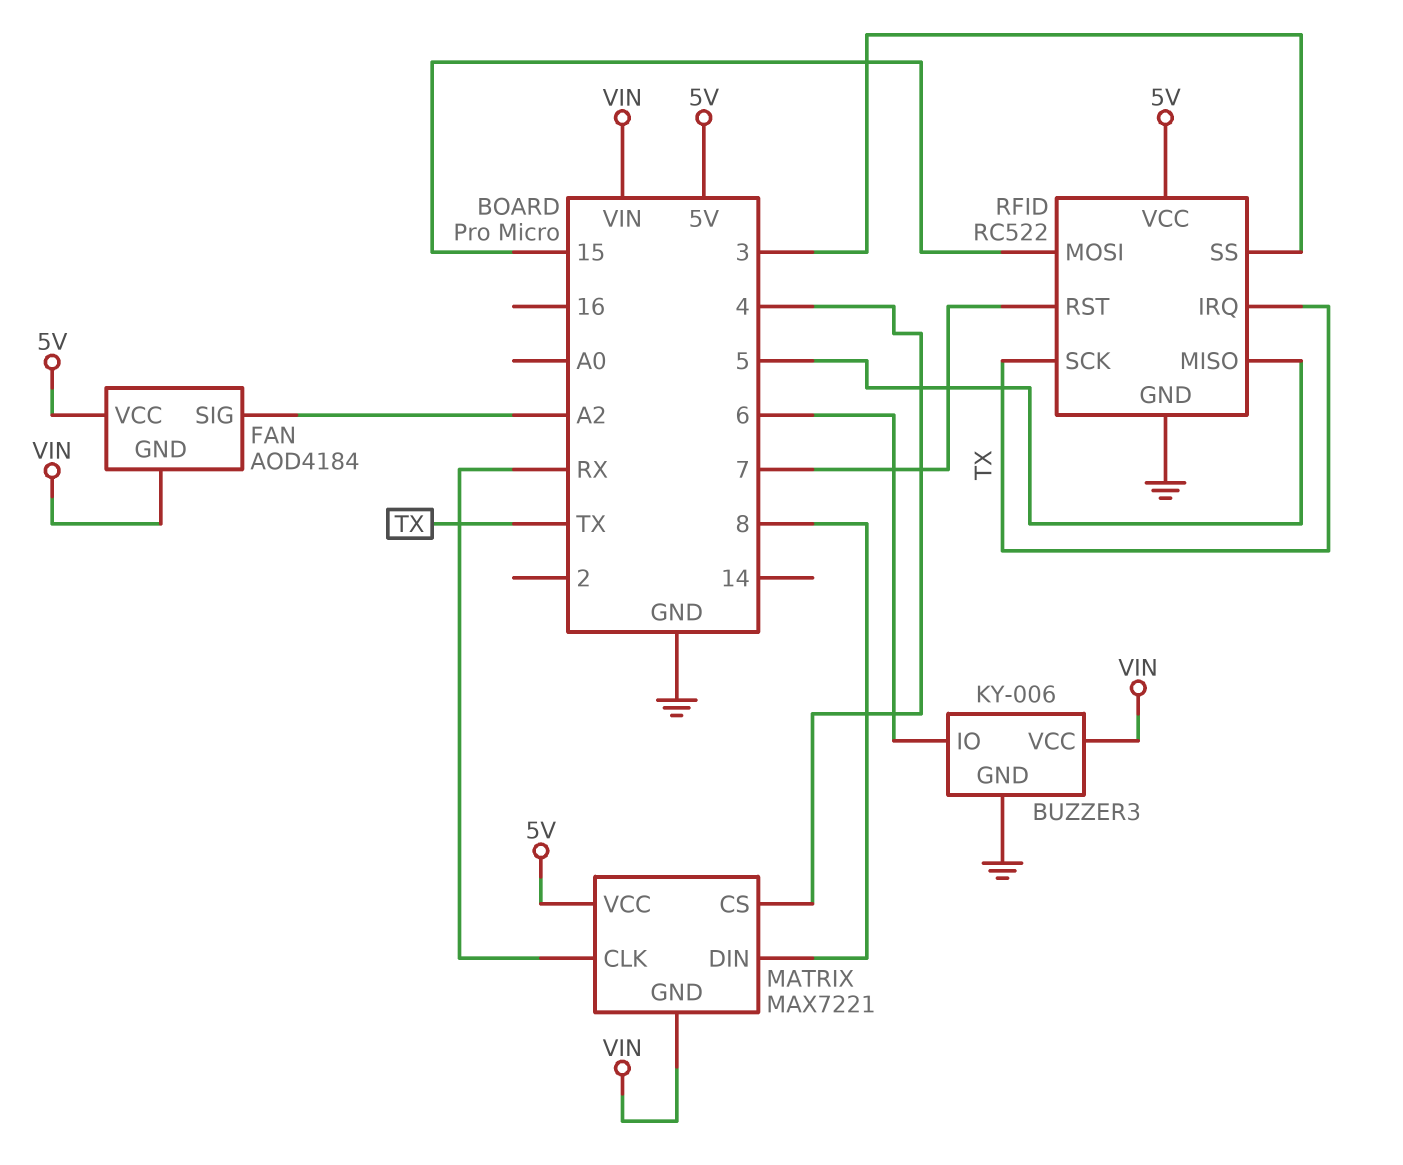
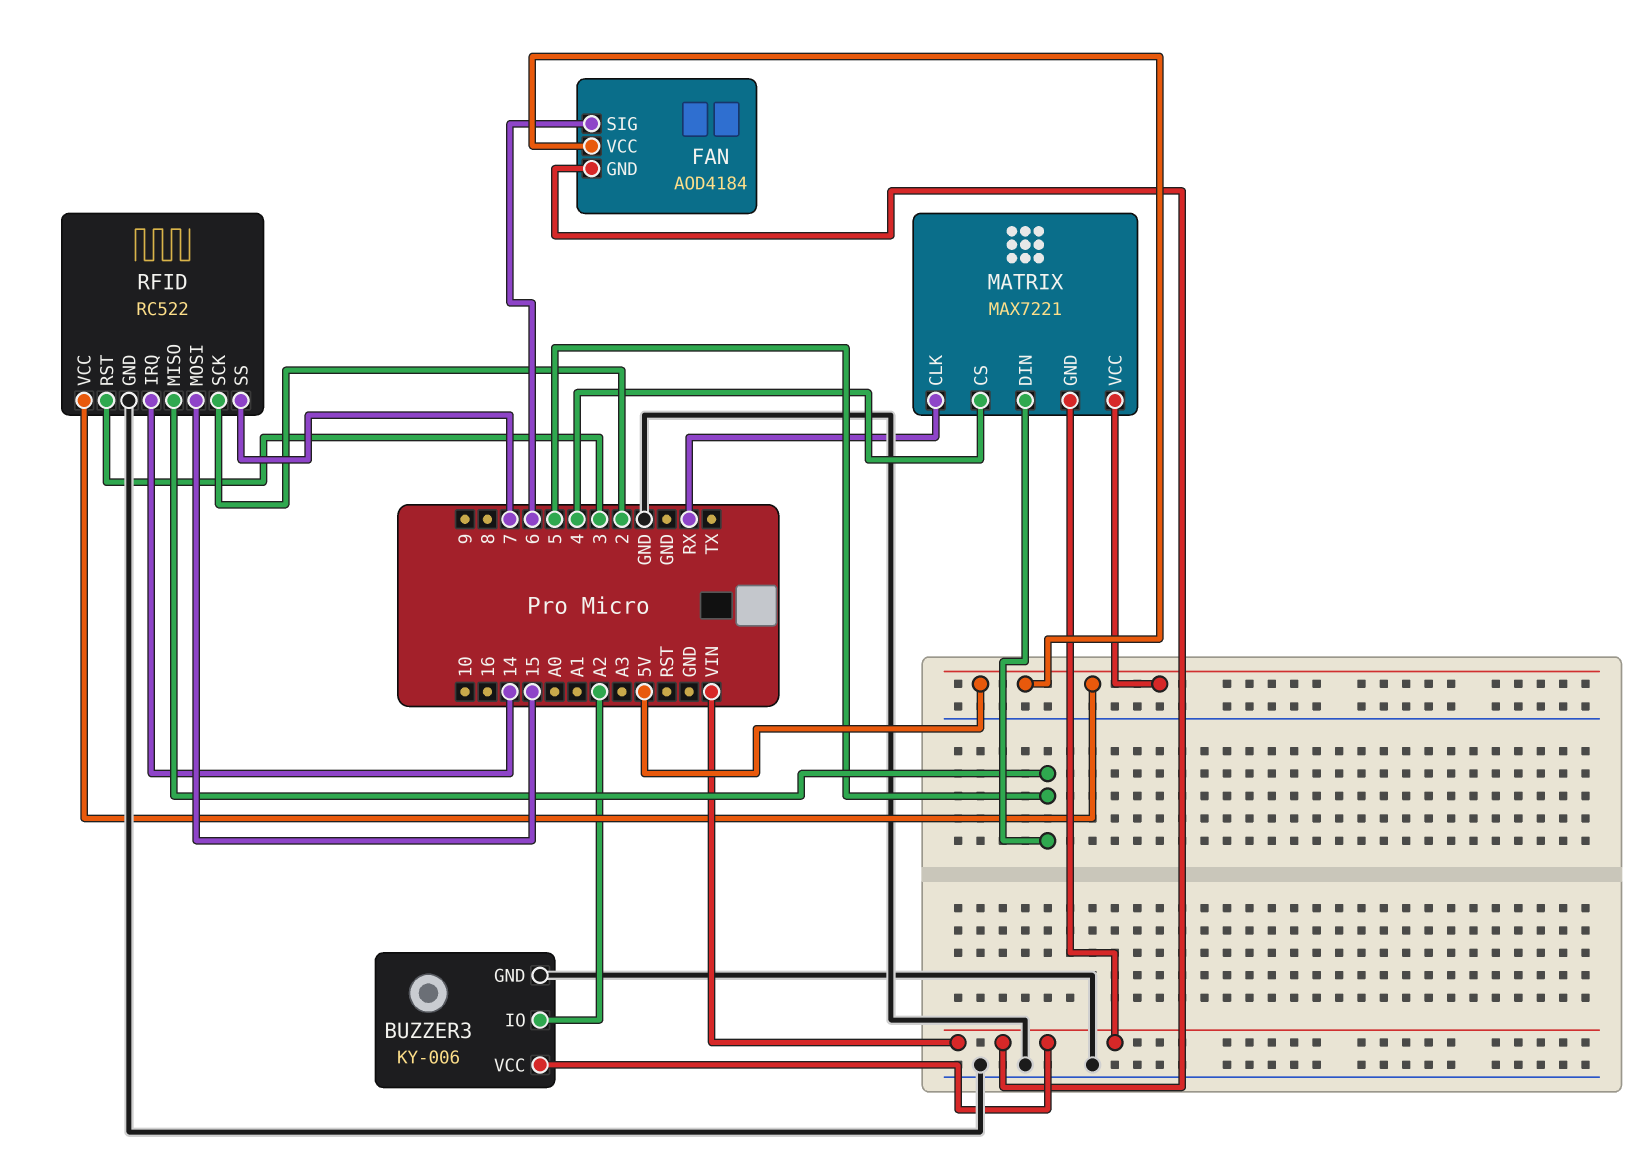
BUZZER3 pin IO: 6 -> A2
FAN pin SIG: A2 -> 6
MATRIX pin DIN: 8 -> 5
RFID pin IRQ: TX -> 14
RFID pin RST: 7 -> 3
RFID pin SCK: TX -> 2
RFID pin SS: 3 -> 7

